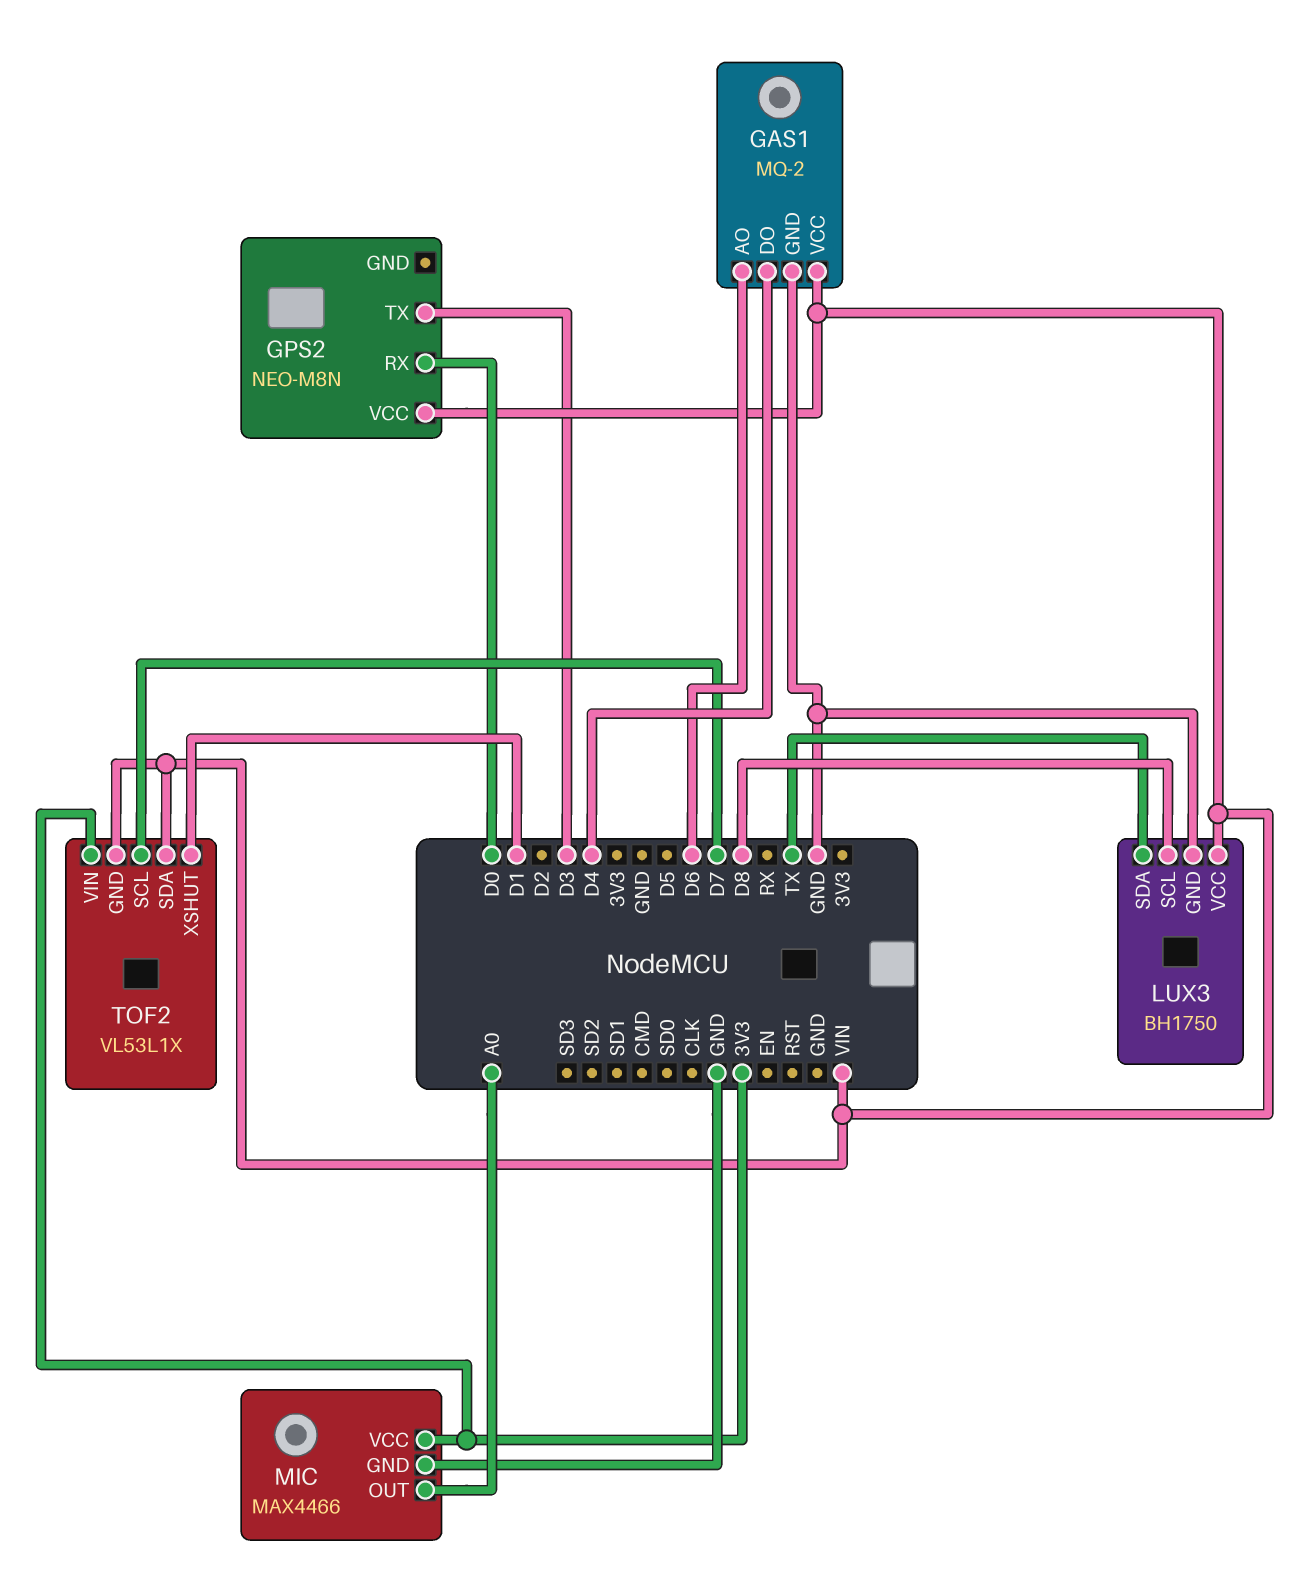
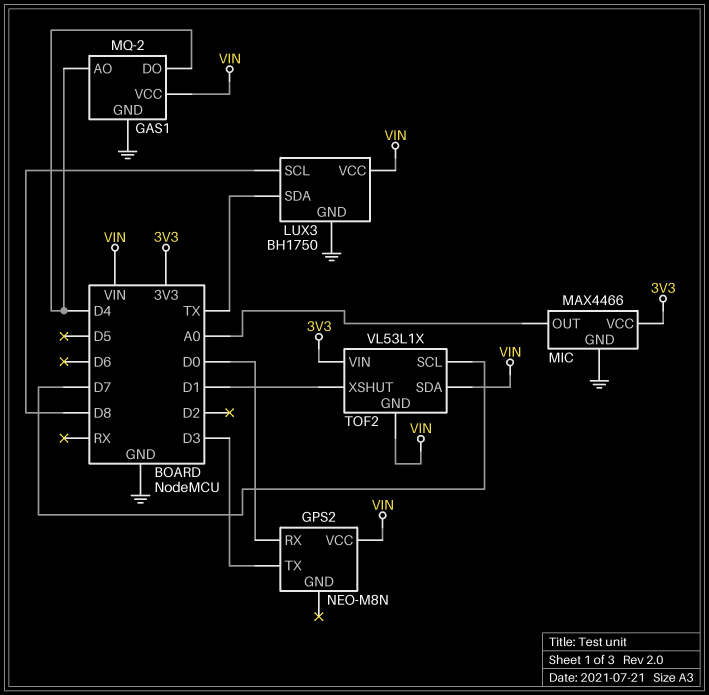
GAS1 pin AO: D6 -> D4

